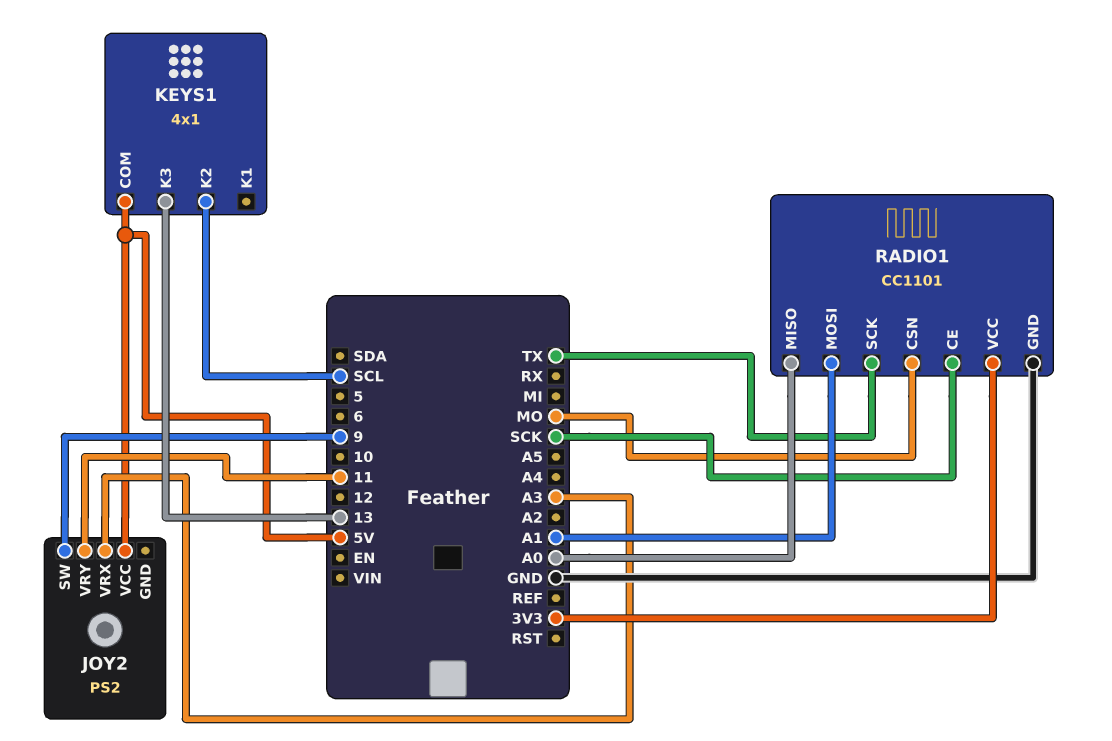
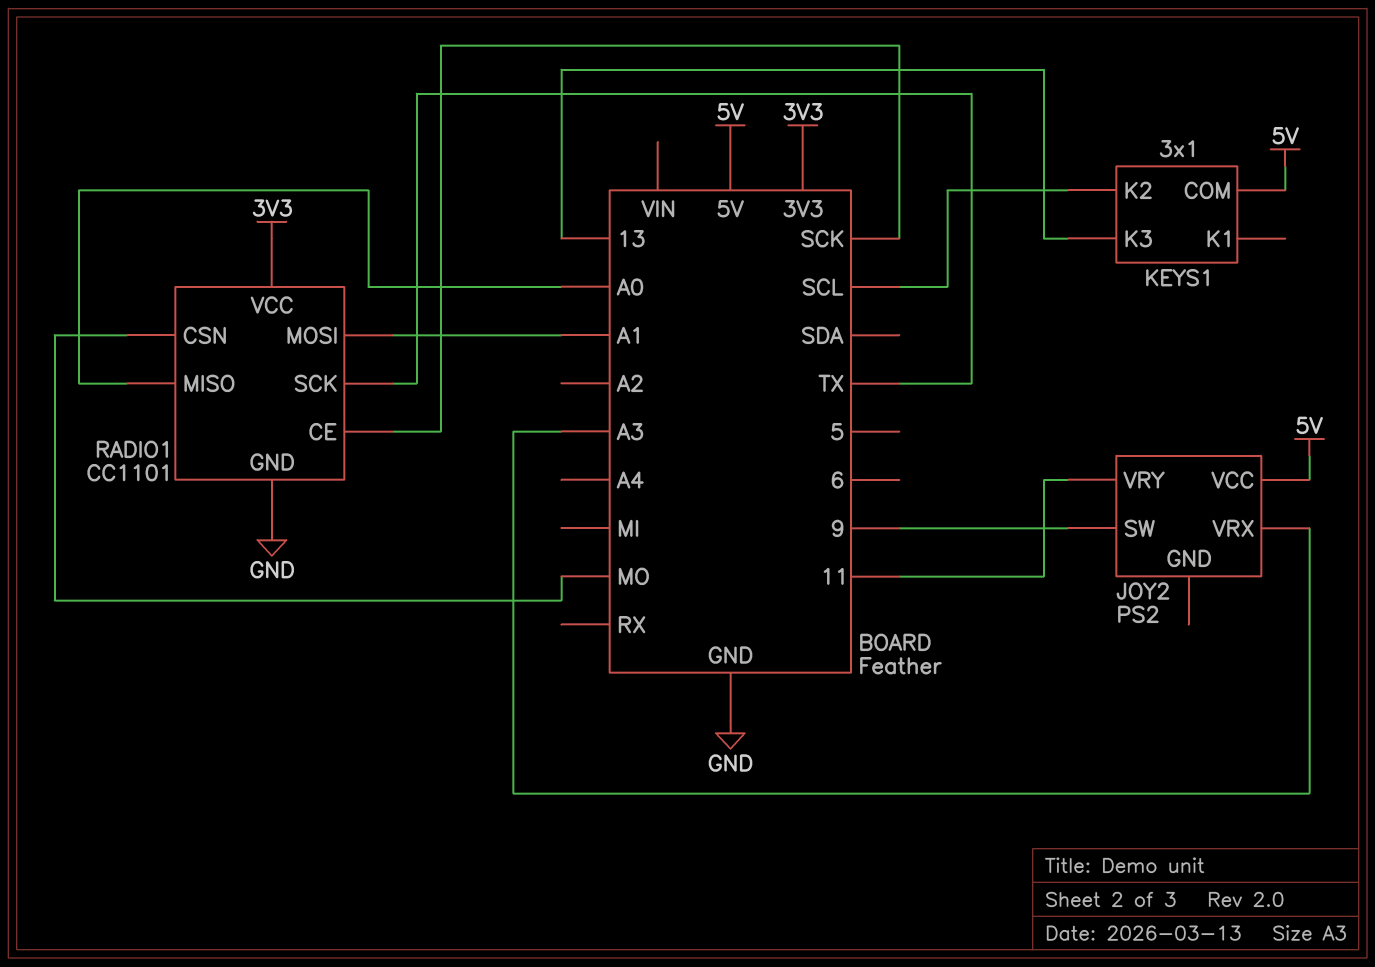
KEYS1: 4x1 -> 3x1

